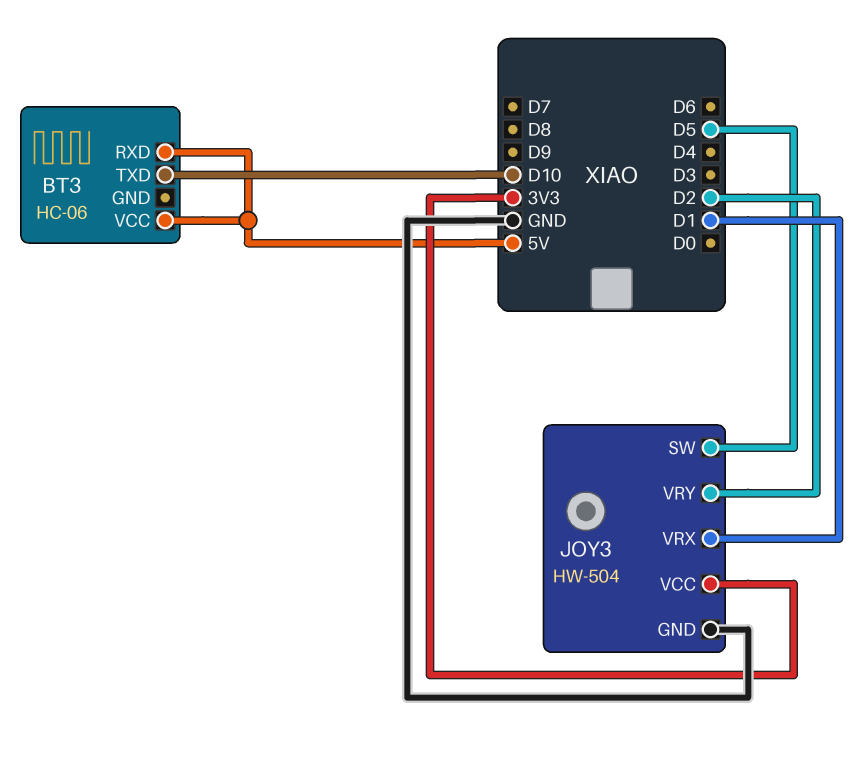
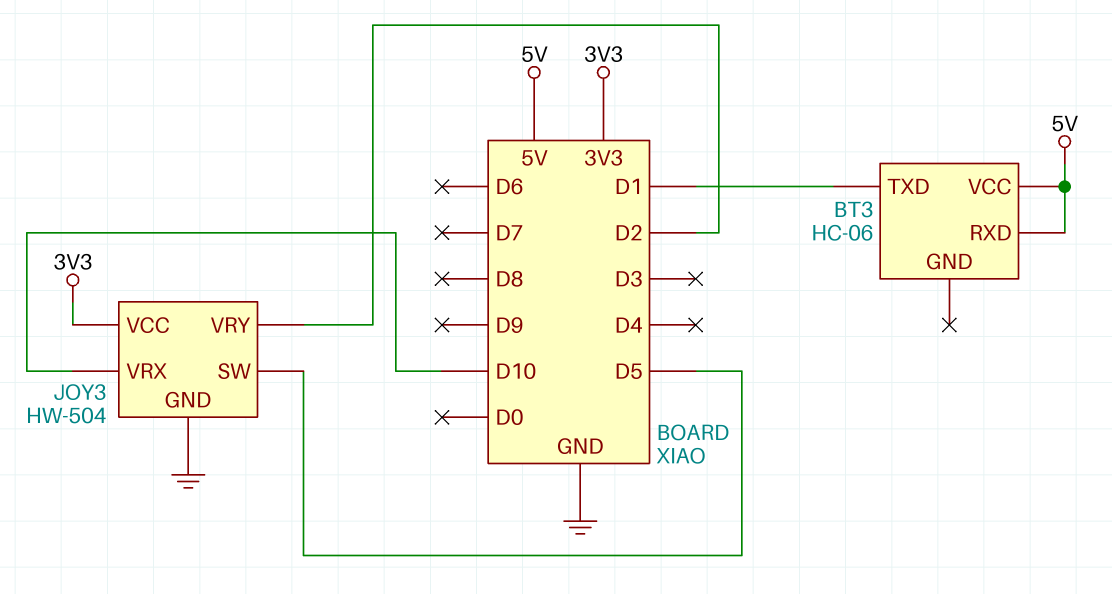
BT3 pin TXD: D10 -> D1
JOY3 pin VRX: D1 -> D10

